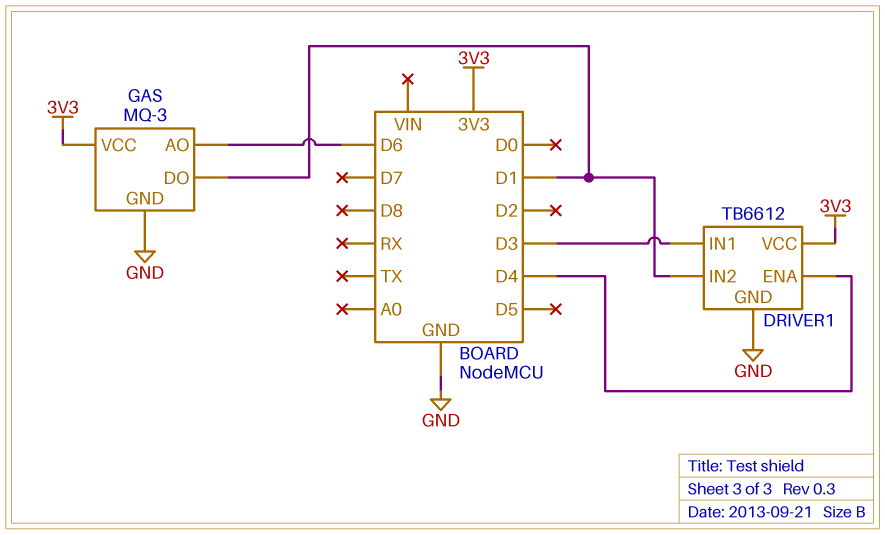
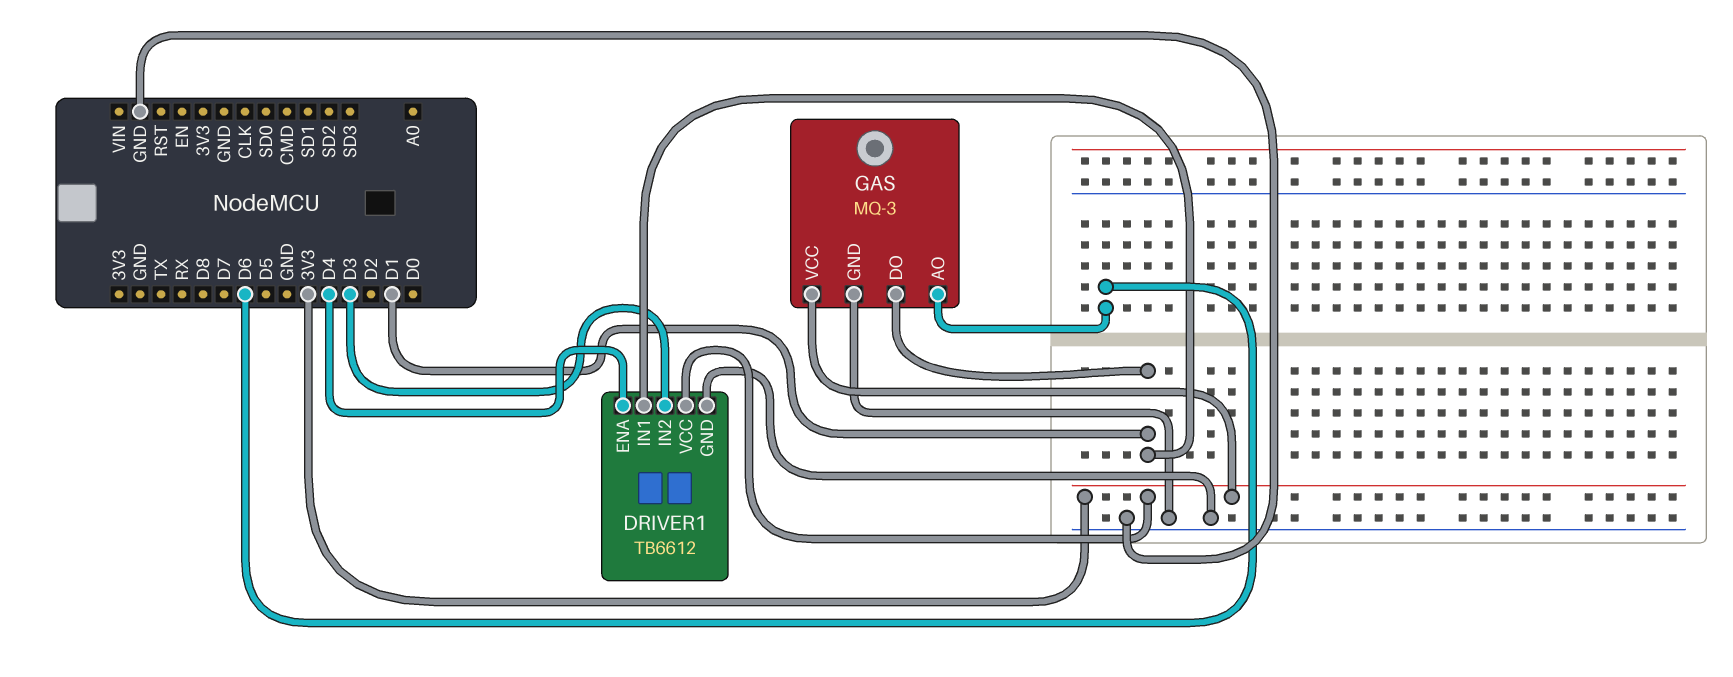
DRIVER1 pin IN1: D3 -> D1
DRIVER1 pin IN2: D1 -> D3

